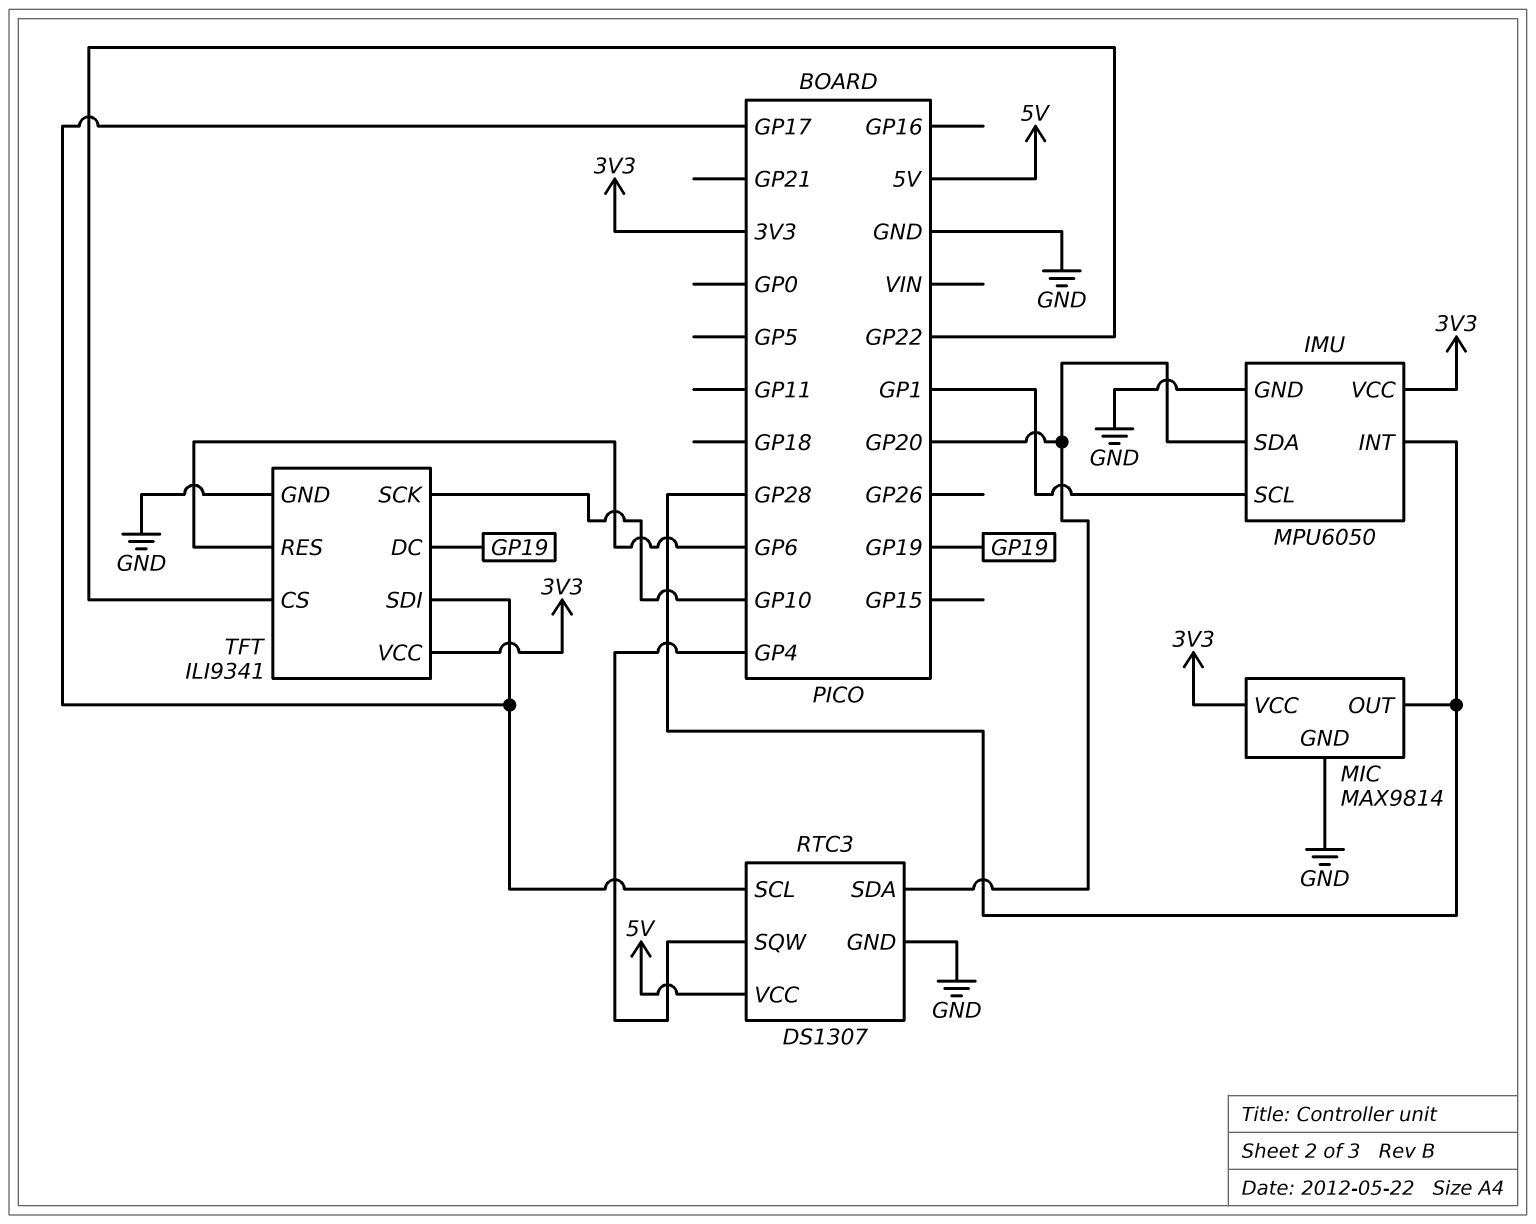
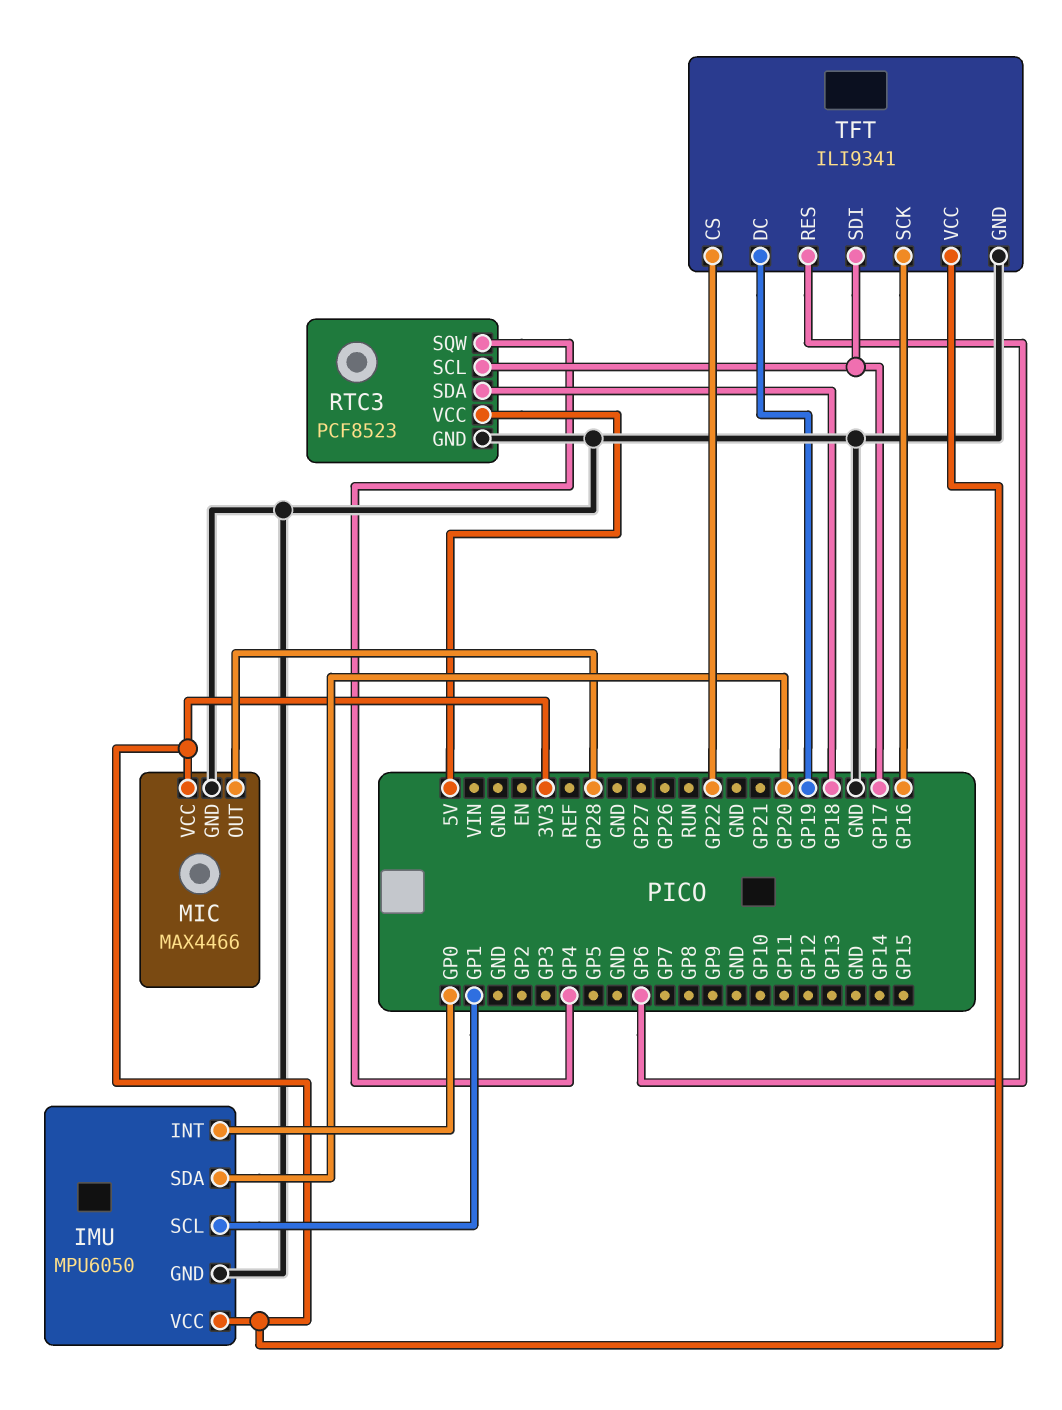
IMU pin INT: GP28 -> GP0
MIC: MAX9814 -> MAX4466
RTC3: DS1307 -> PCF8523
RTC3 pin SDA: GP20 -> GP18
TFT pin SCK: GP10 -> GP16

